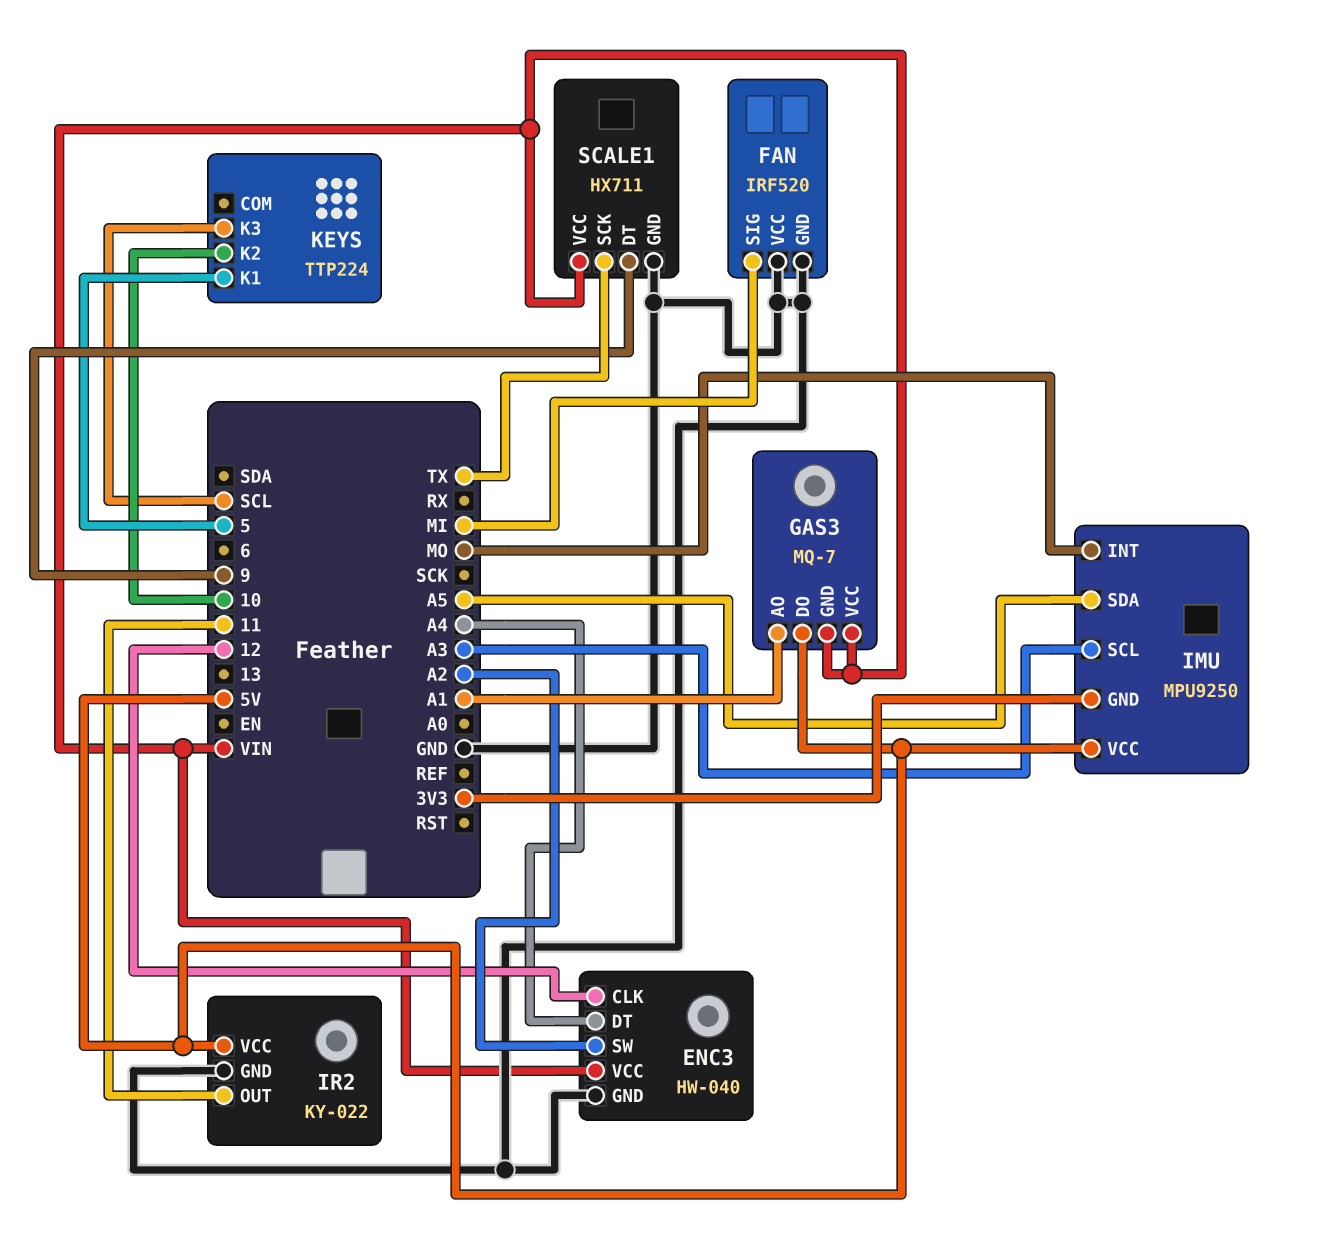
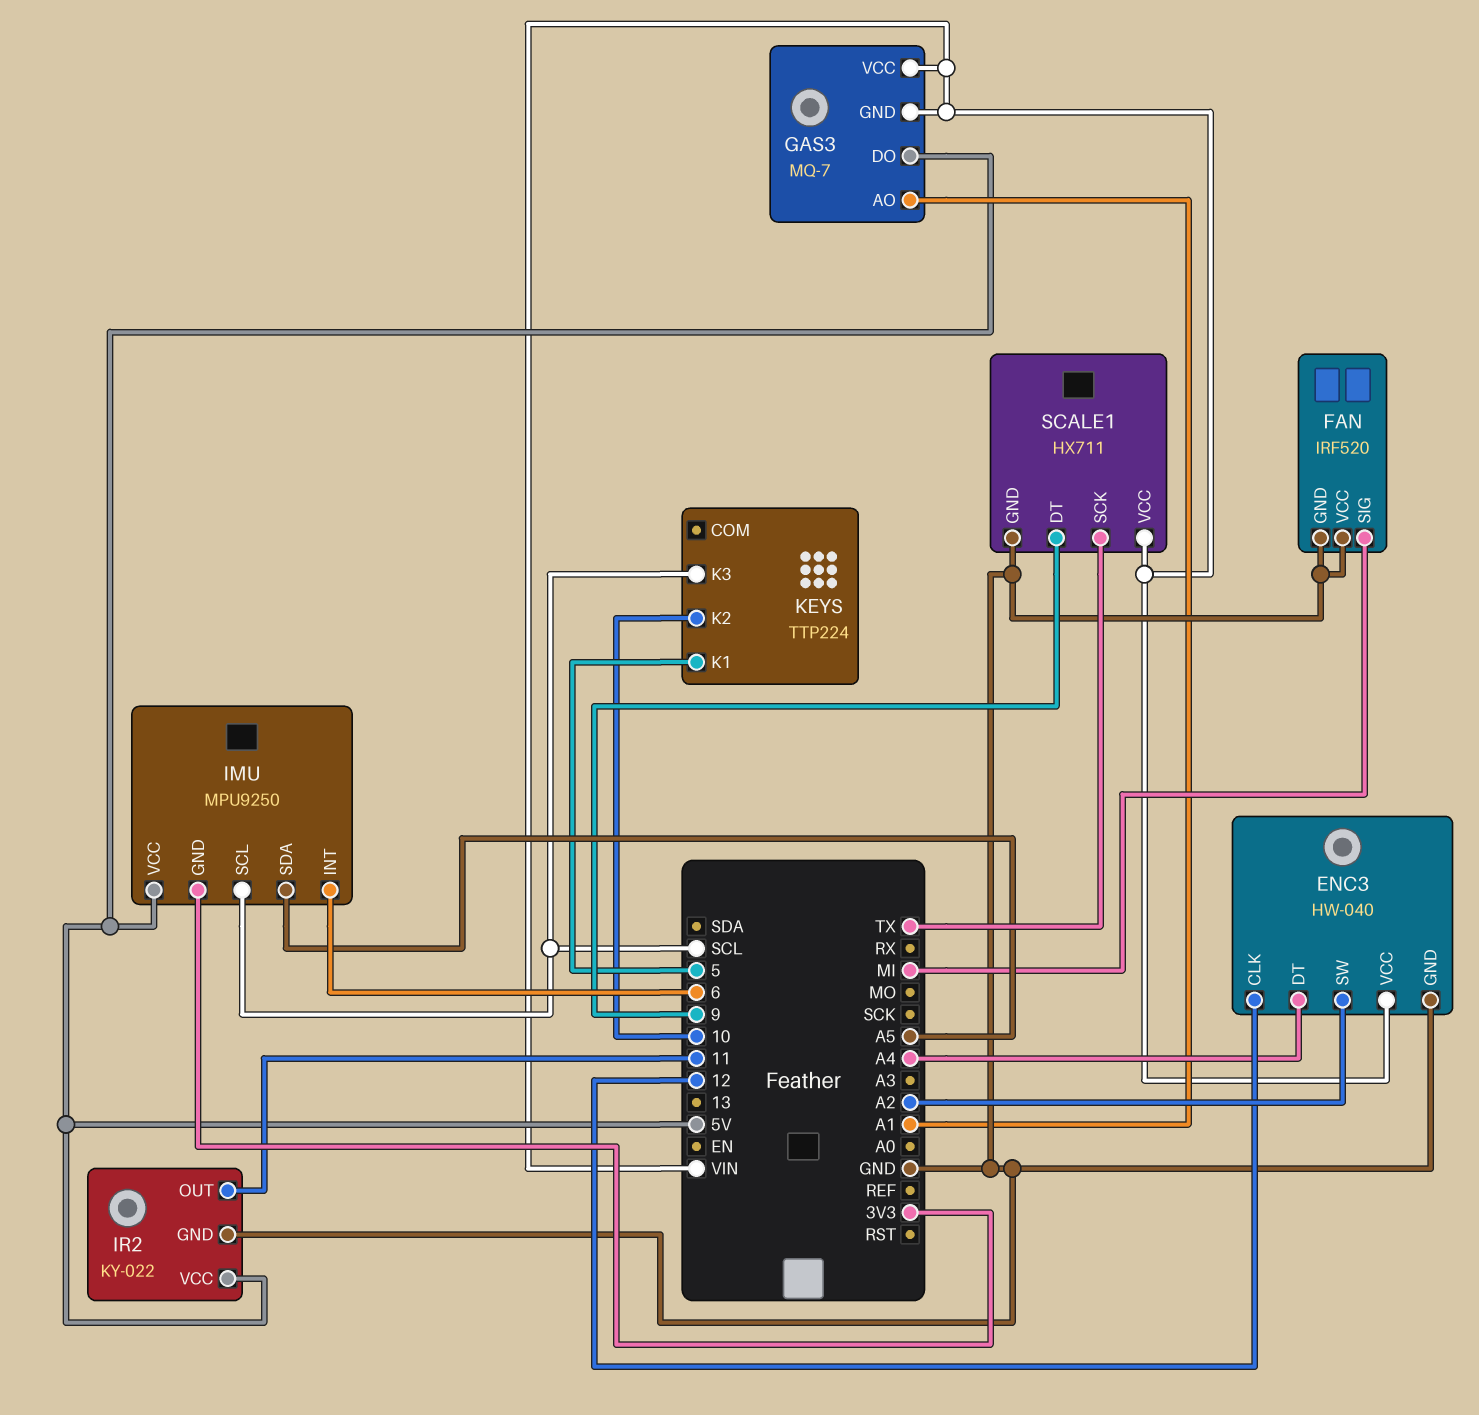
IMU pin INT: MO -> 6
IMU pin SCL: A3 -> SCL

